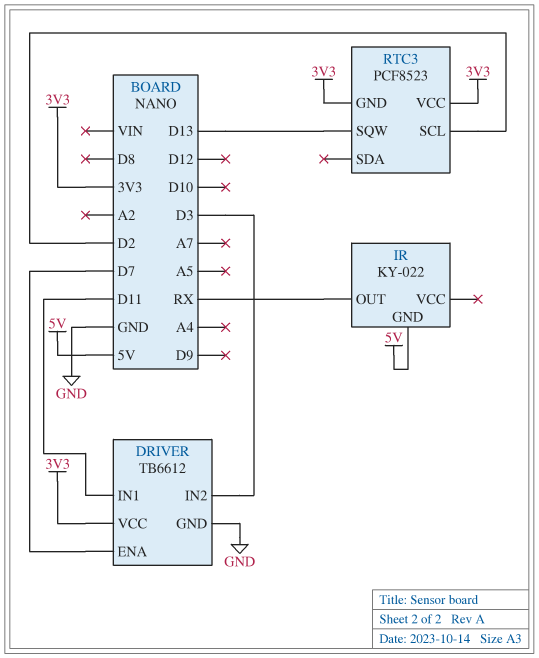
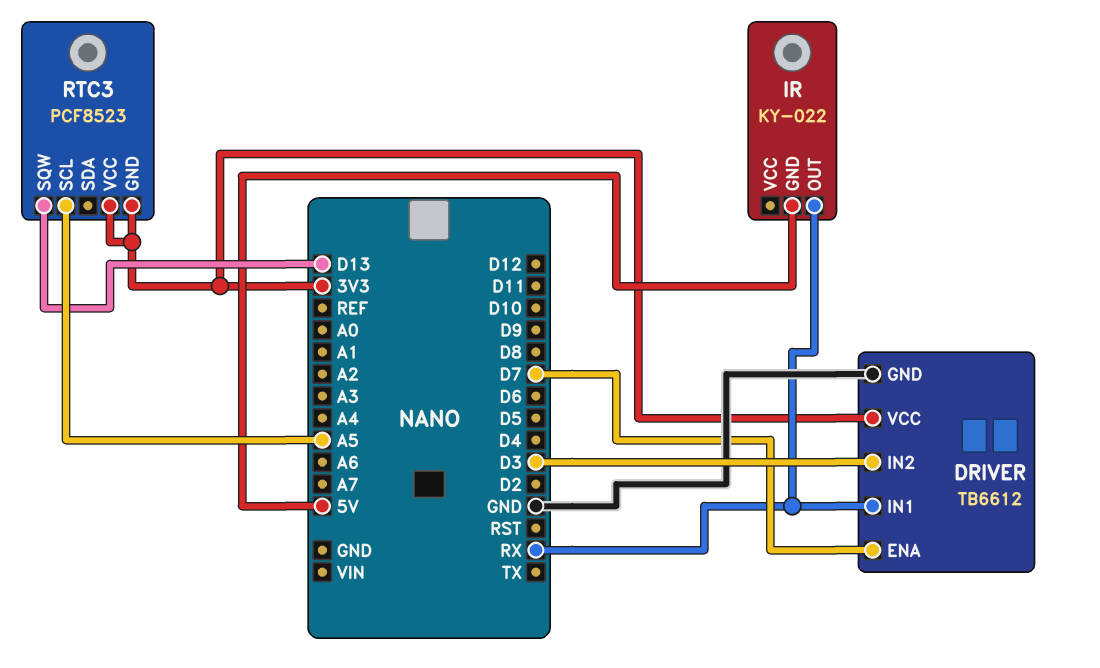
DRIVER pin IN1: D11 -> RX
RTC3 pin SCL: D2 -> A5

